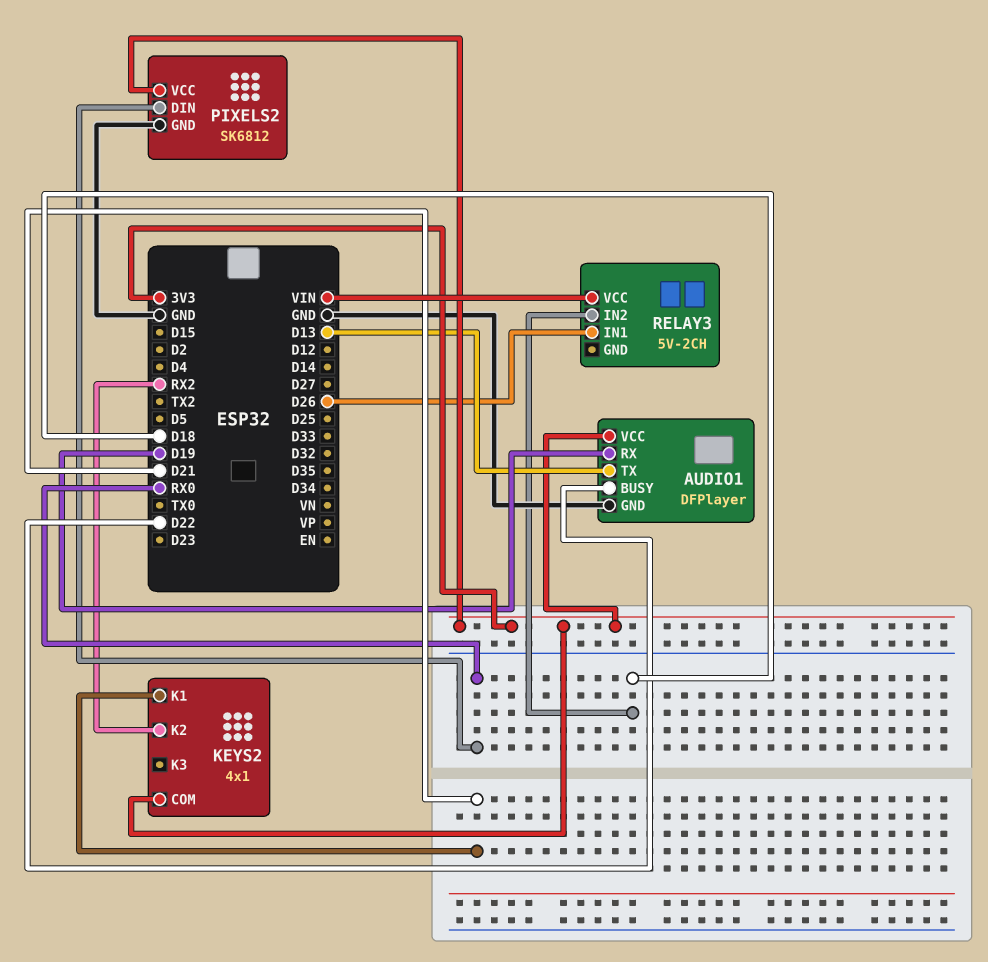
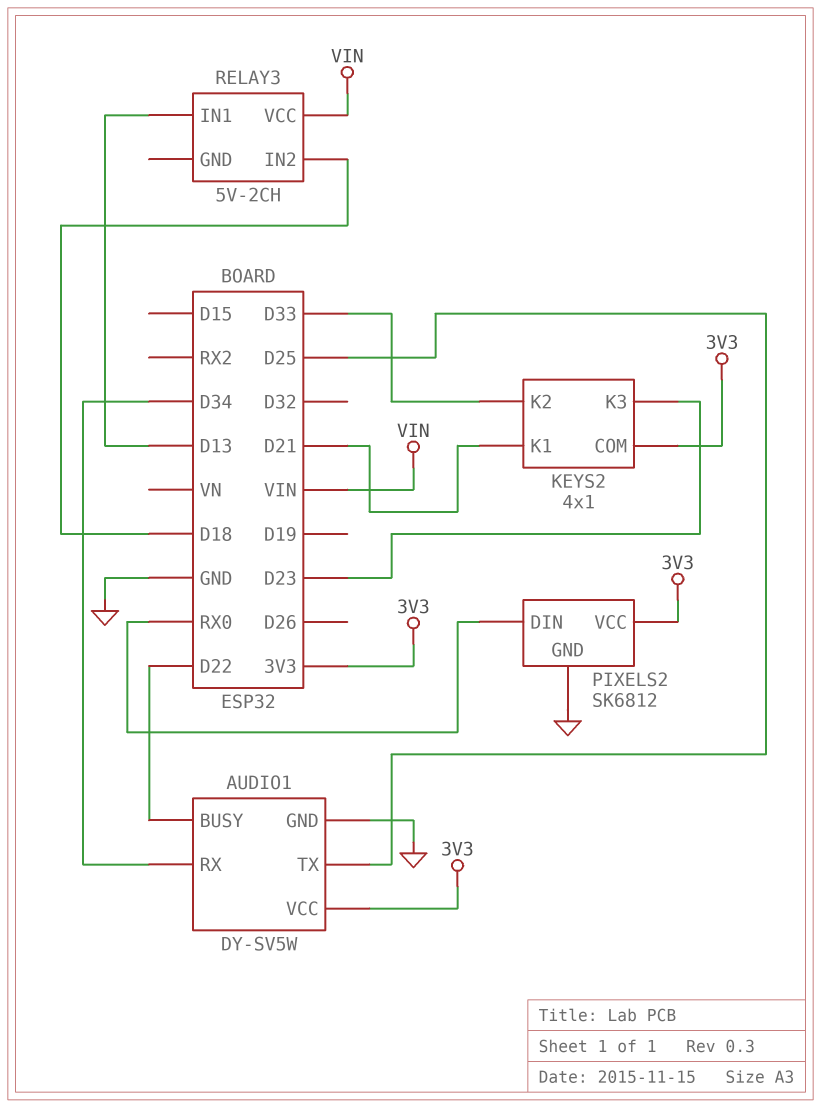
AUDIO1: DFPlayer -> DY-SV5W
AUDIO1 pin RX: D19 -> D34
AUDIO1 pin TX: D13 -> D25
KEYS2 pin K2: RX2 -> D33
KEYS2 pin K3: none -> D23
RELAY3 pin IN1: D26 -> D13

